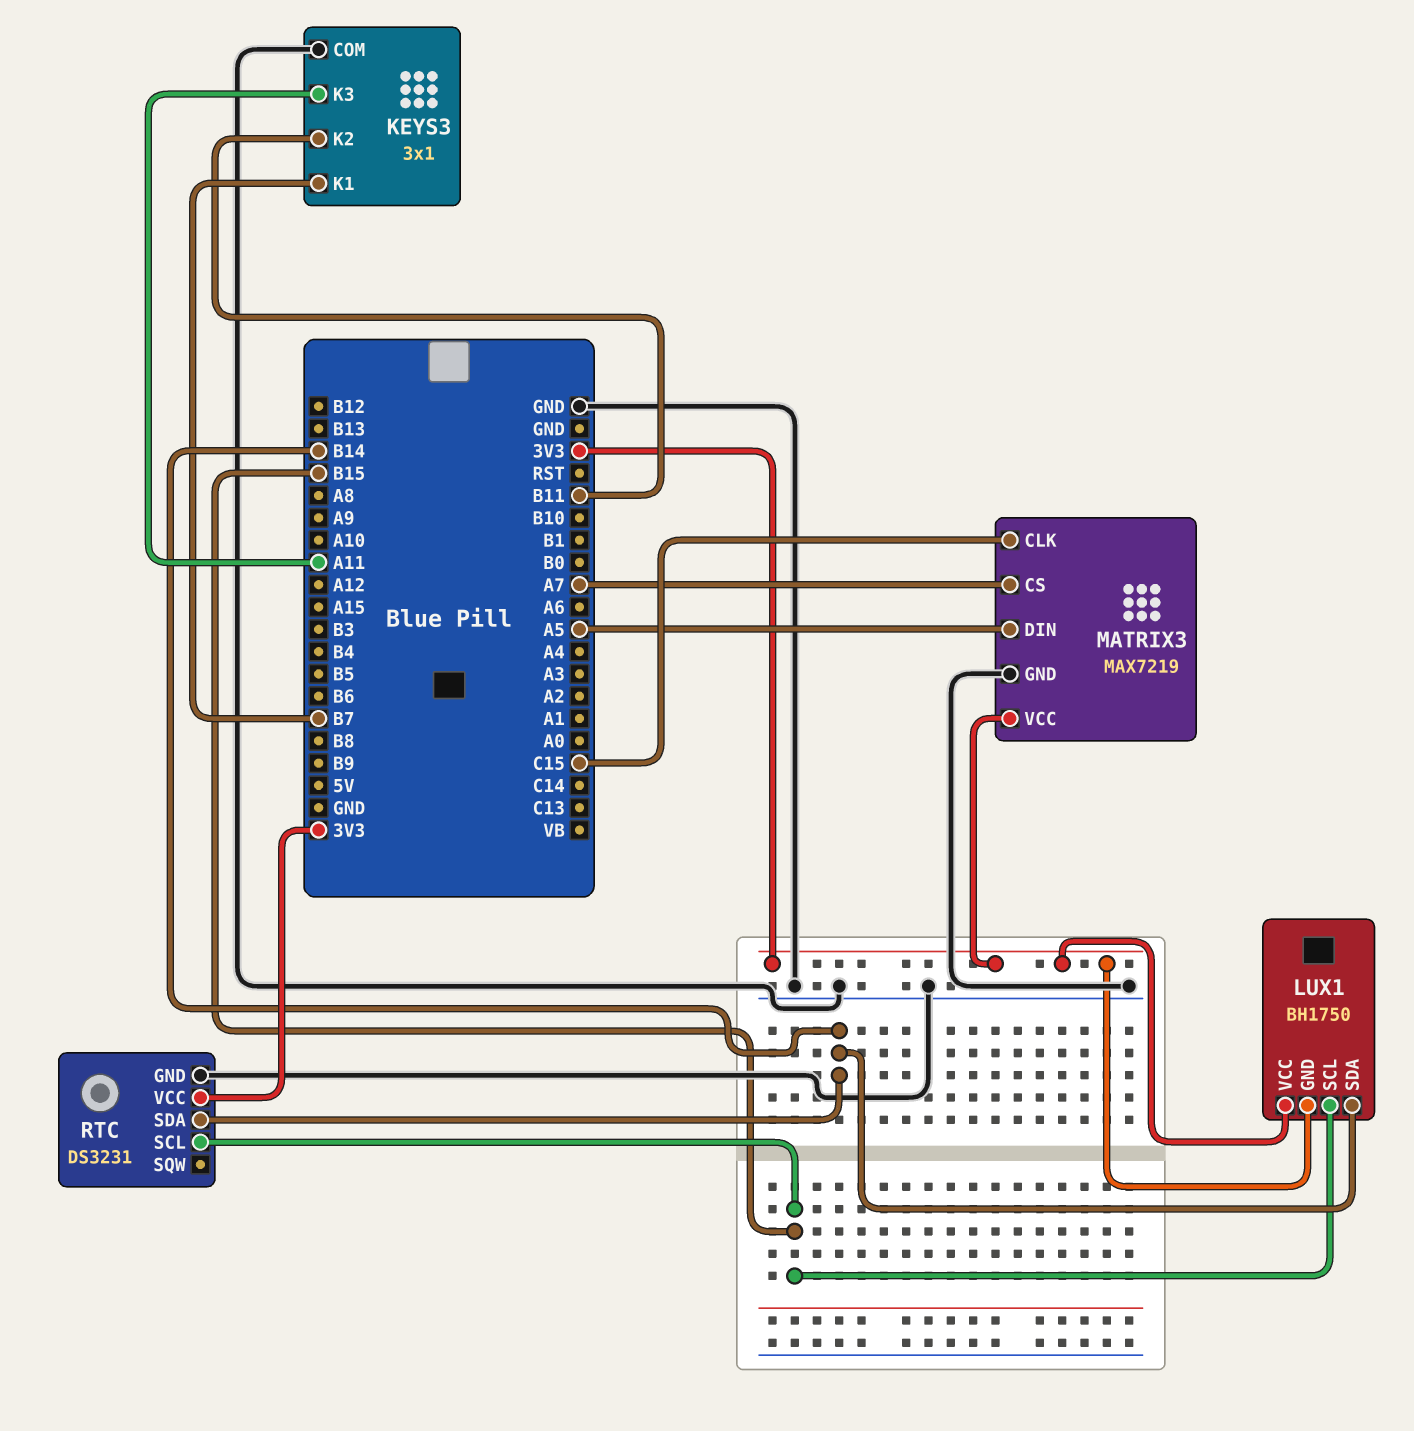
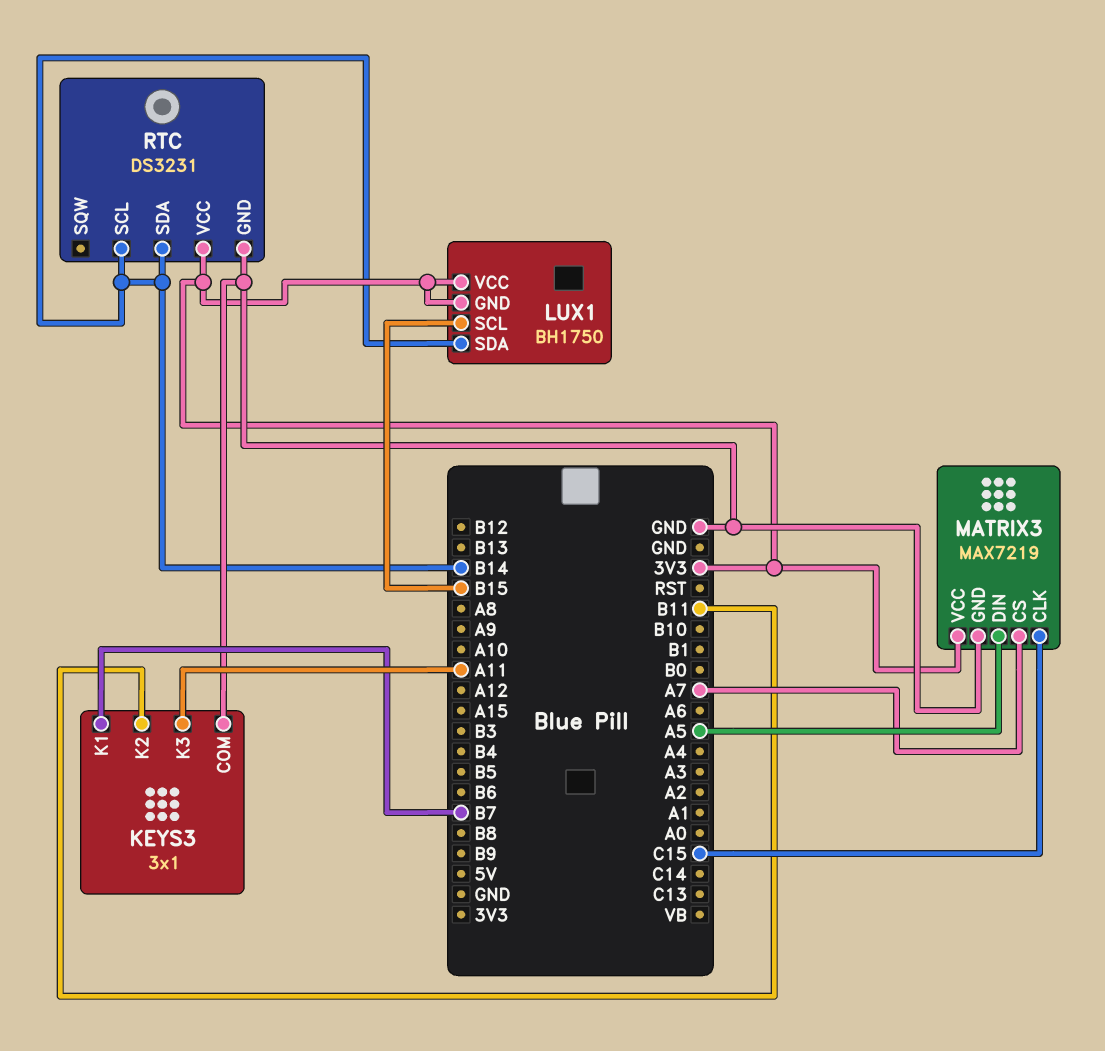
RTC pin SCL: B15 -> B14

